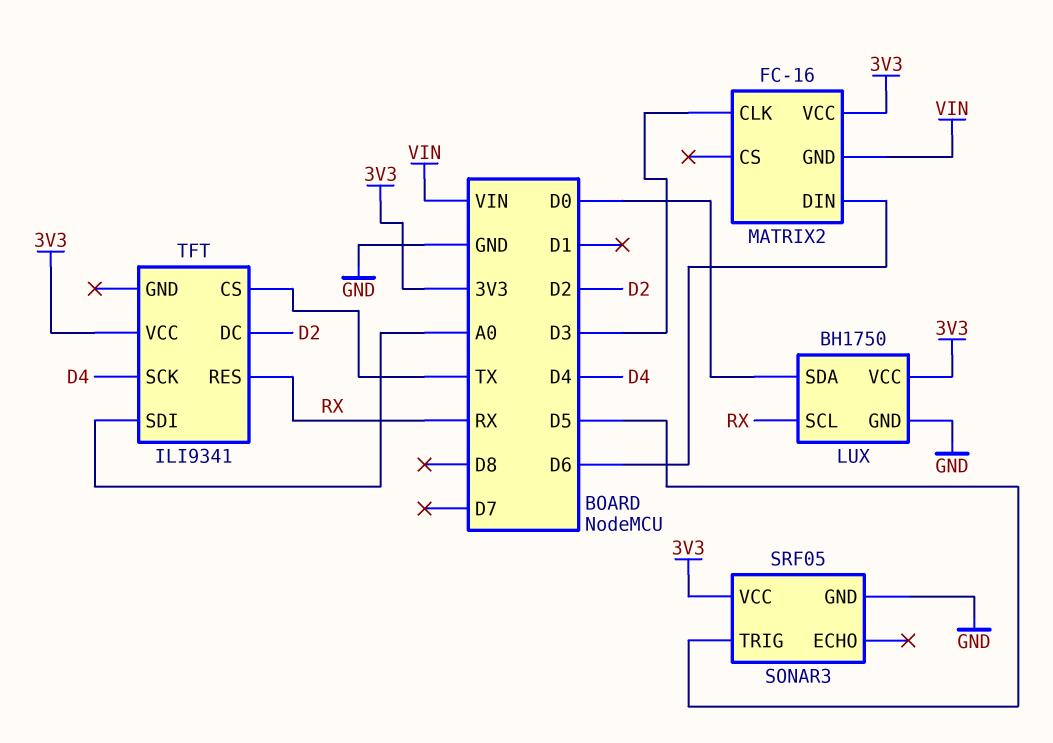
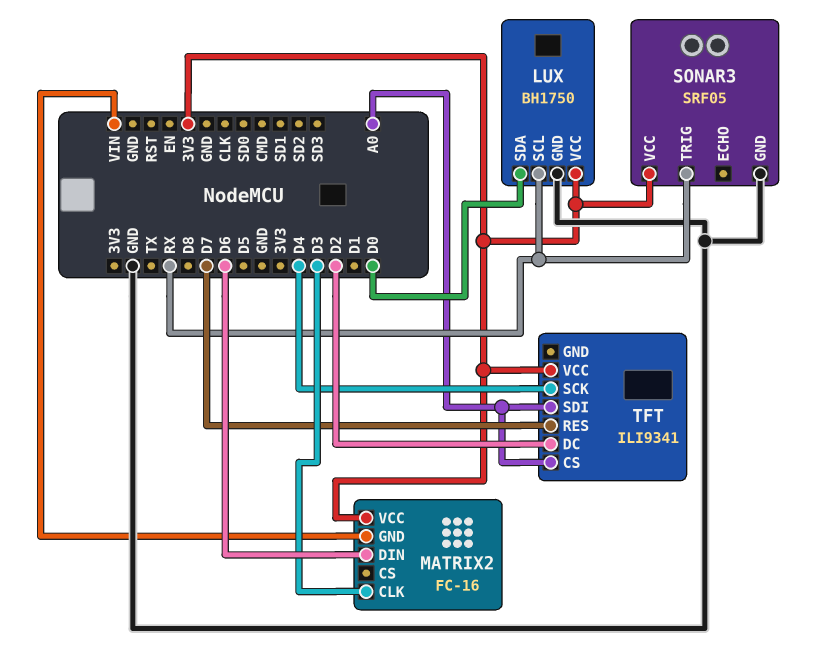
SONAR3 pin TRIG: D5 -> RX
TFT pin CS: TX -> A0
TFT pin RES: RX -> D7

